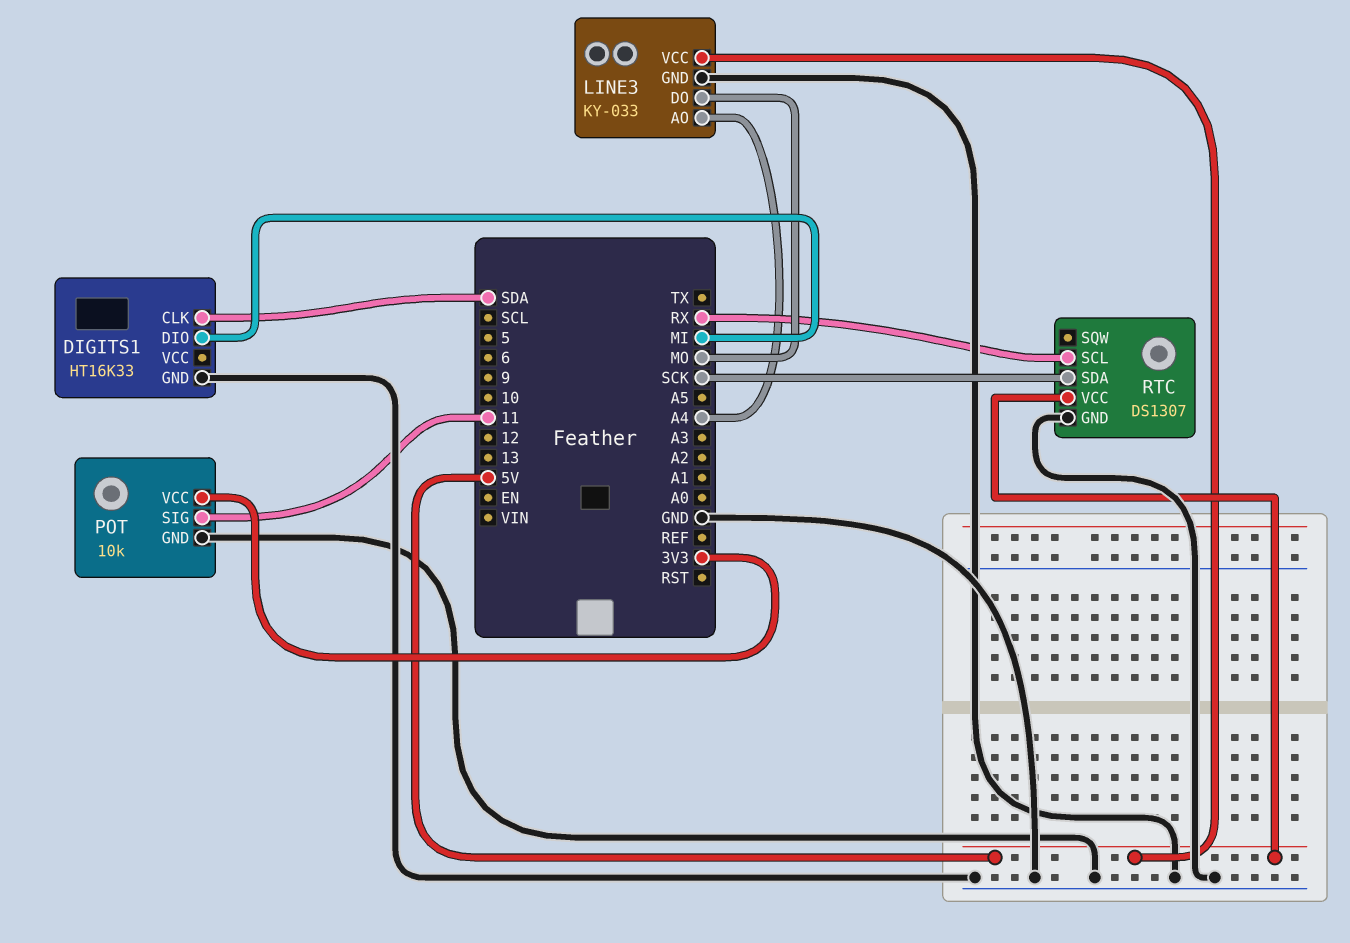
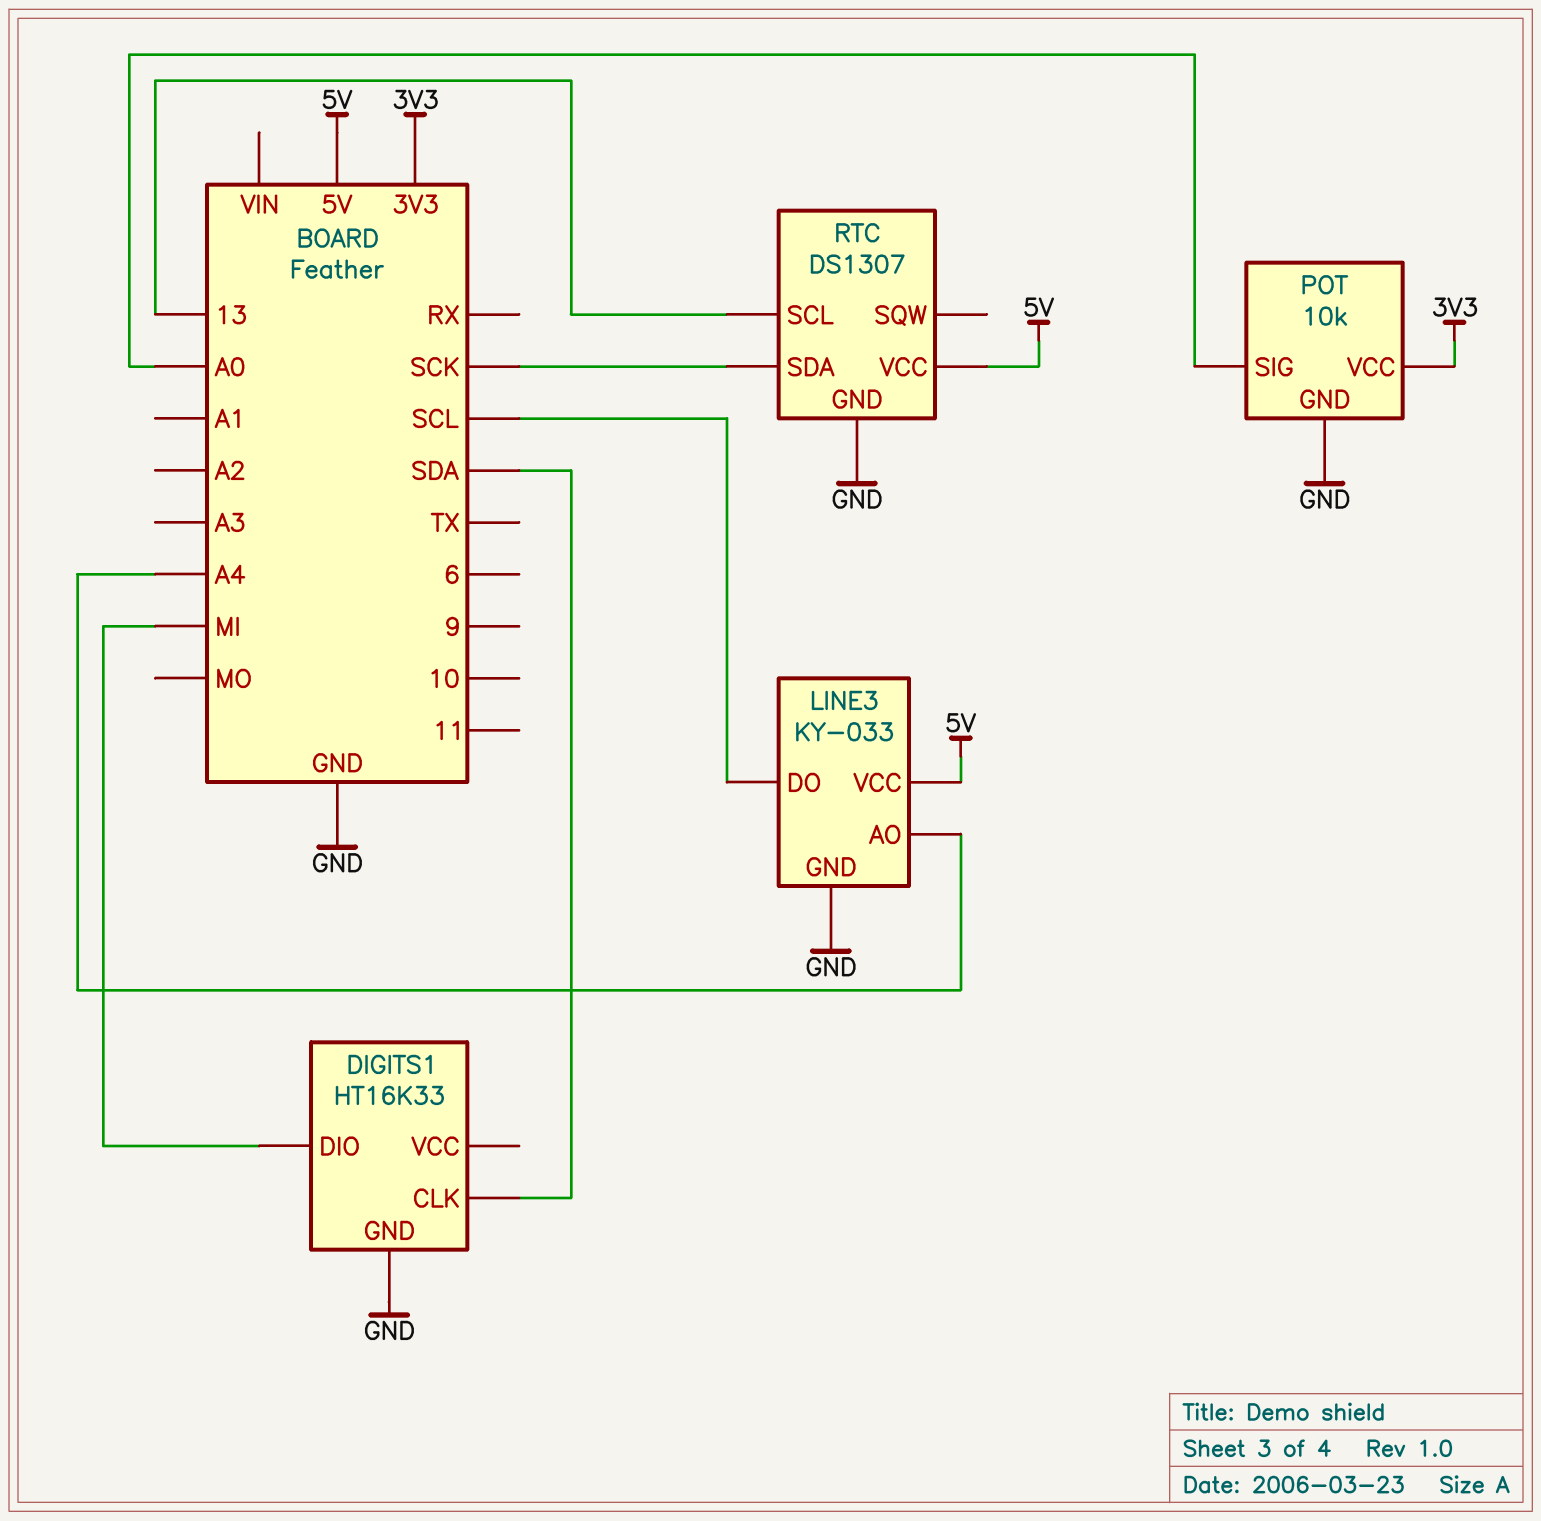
LINE3 pin DO: MO -> SCL
POT pin SIG: 11 -> A0
RTC pin SCL: RX -> 13

